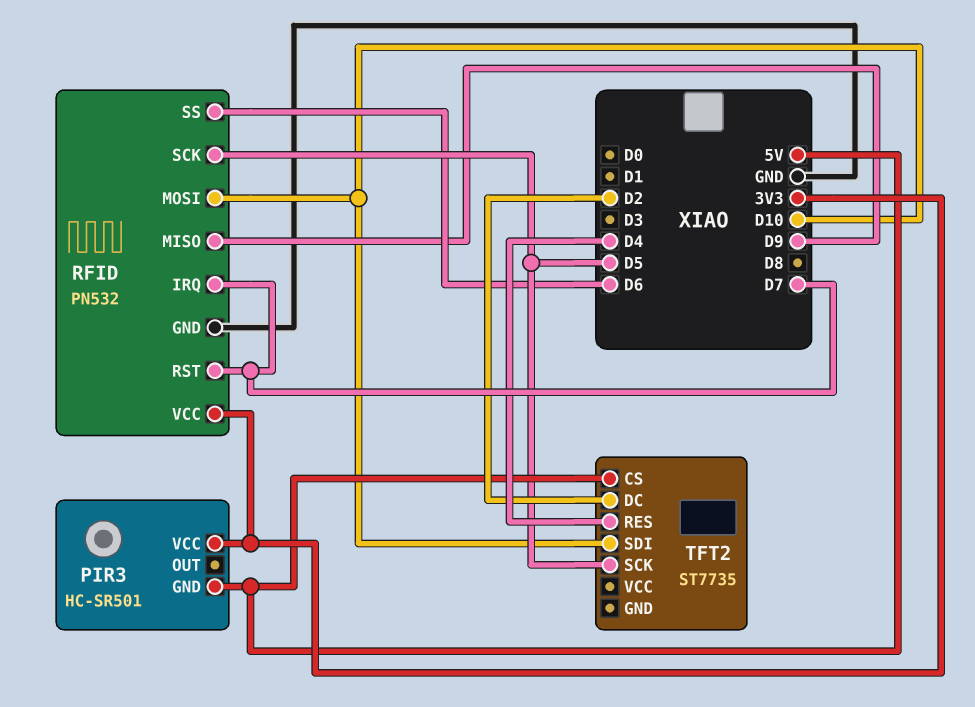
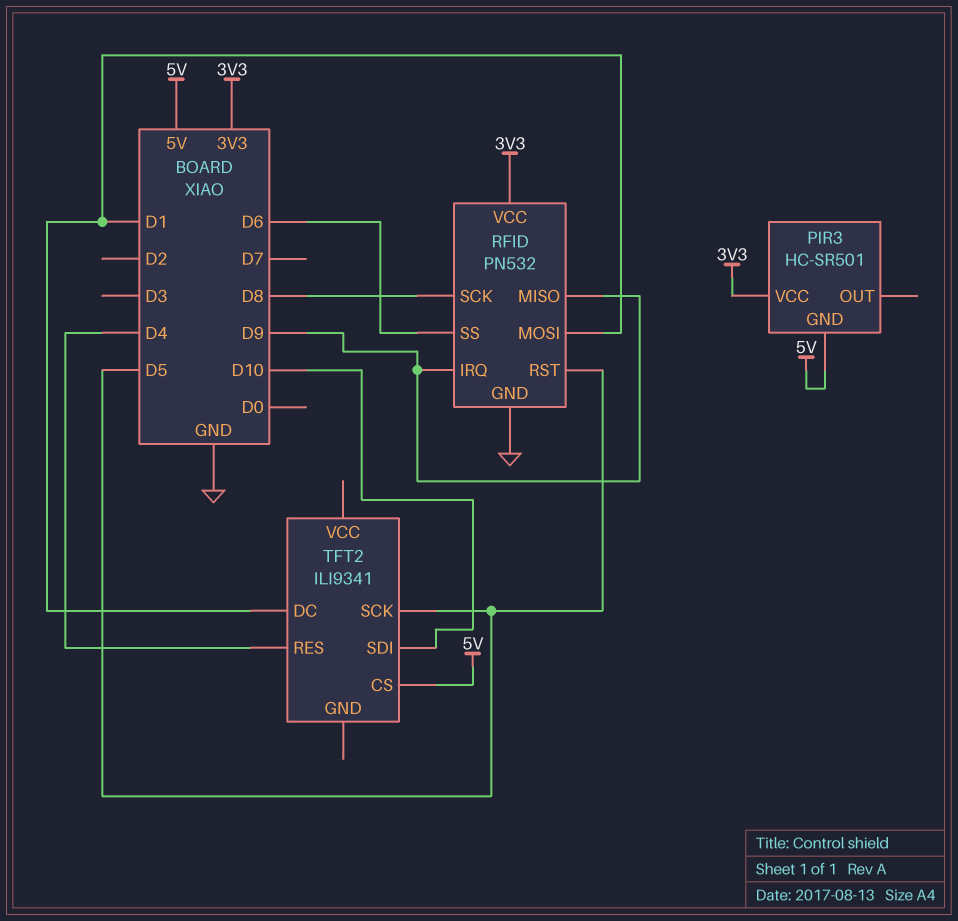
RFID pin IRQ: D7 -> D9
RFID pin MOSI: D10 -> D1
RFID pin RST: D7 -> D5
RFID pin SCK: D5 -> D8
TFT2: ST7735 -> ILI9341
TFT2 pin DC: D2 -> D1

